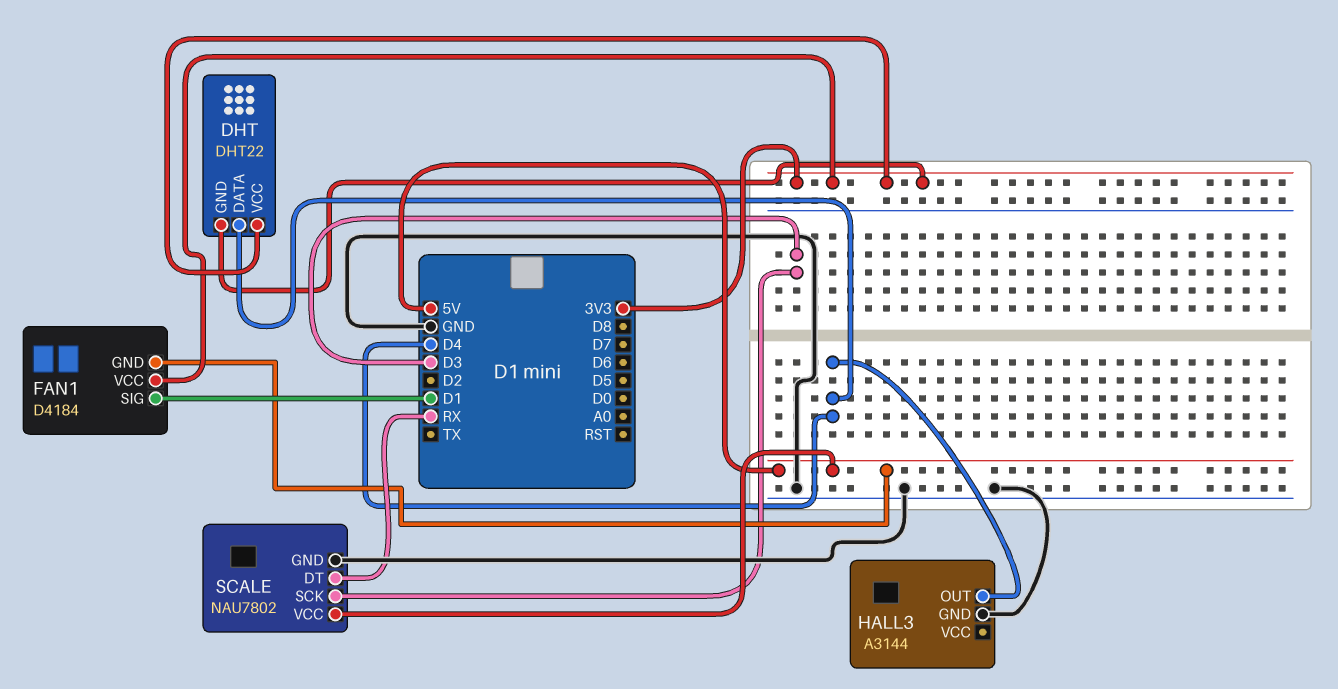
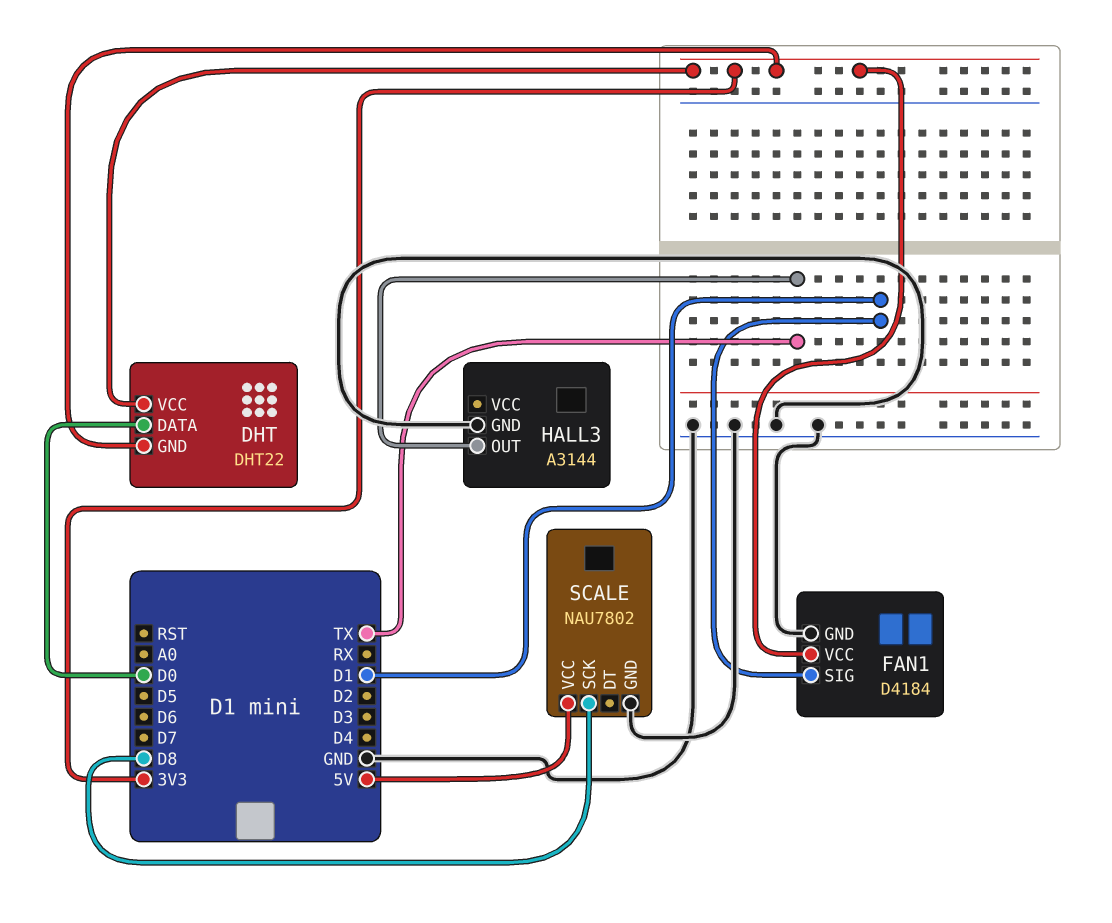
DHT pin DATA: D4 -> D0
FAN1 pin GND: 5V -> GND
HALL3 pin OUT: D4 -> TX
SCALE pin DT: RX -> none
SCALE pin SCK: D3 -> D8

